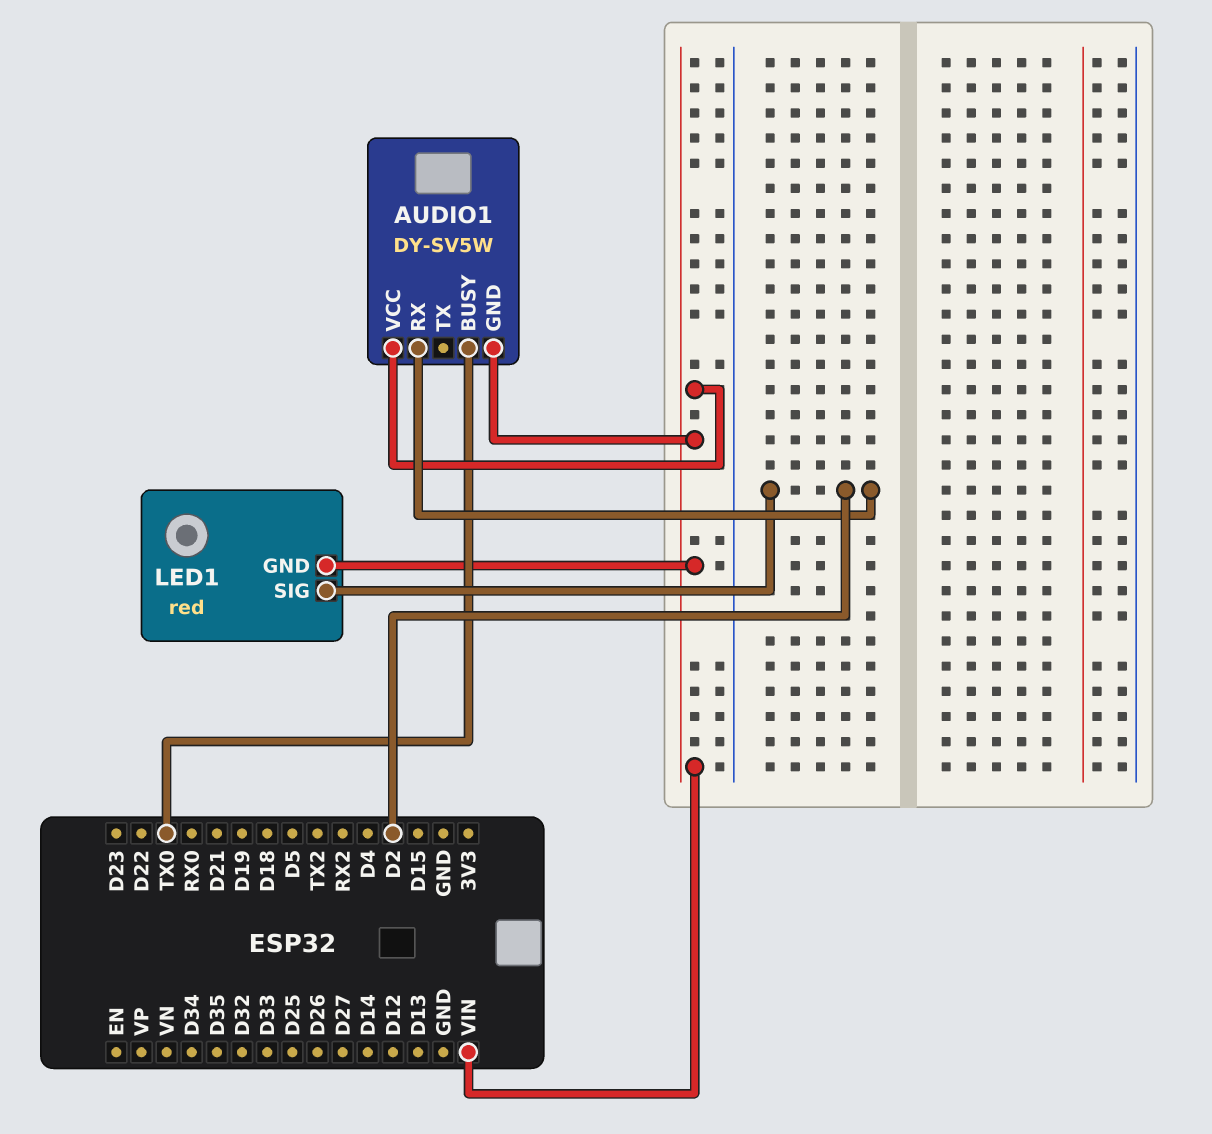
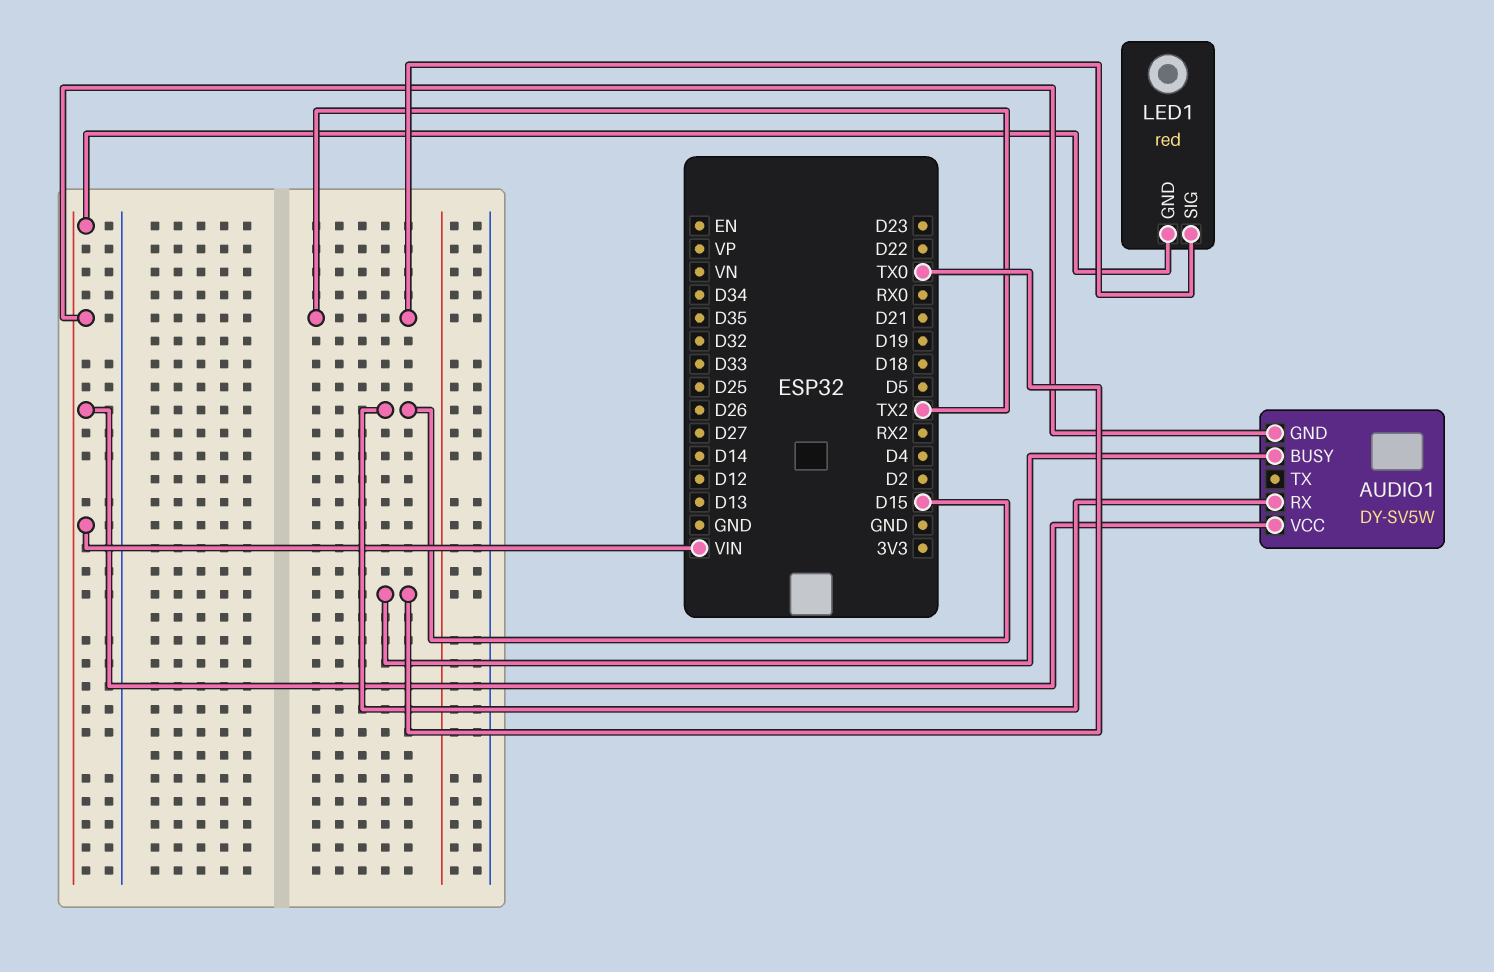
AUDIO1 pin RX: D2 -> D15
LED1 pin SIG: D2 -> TX2

